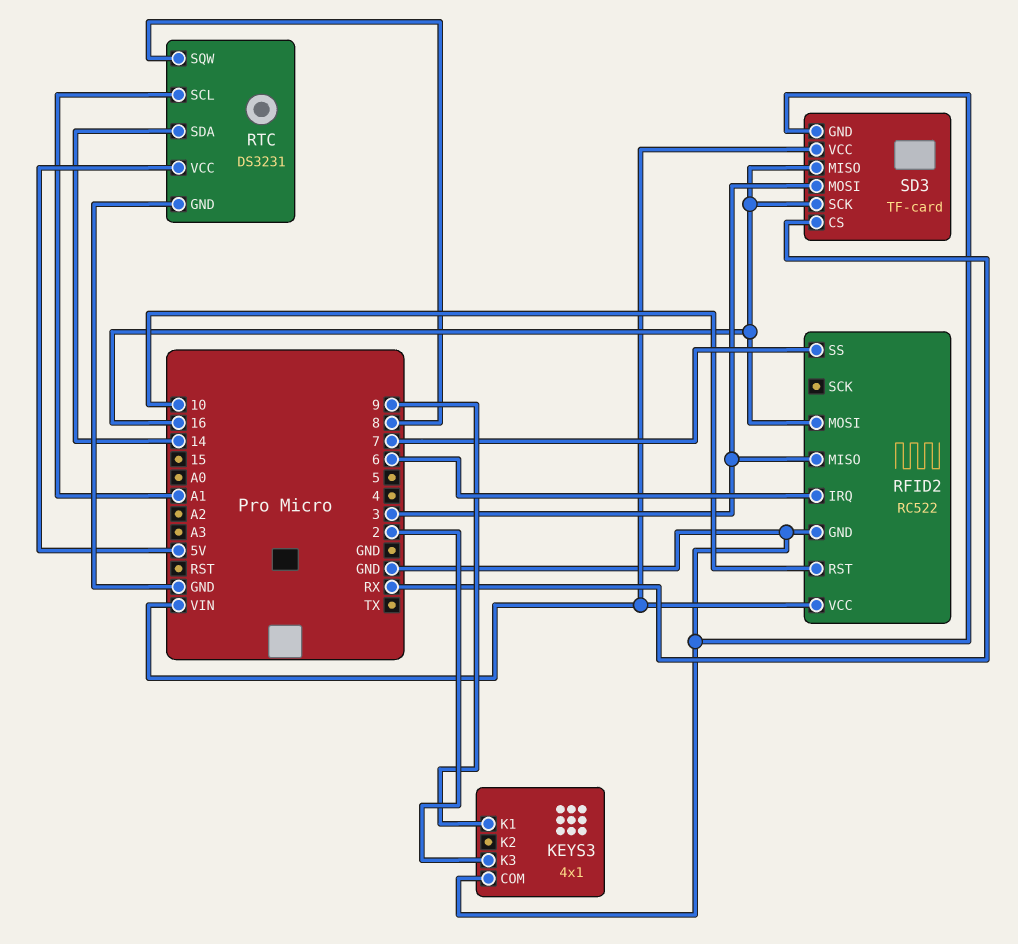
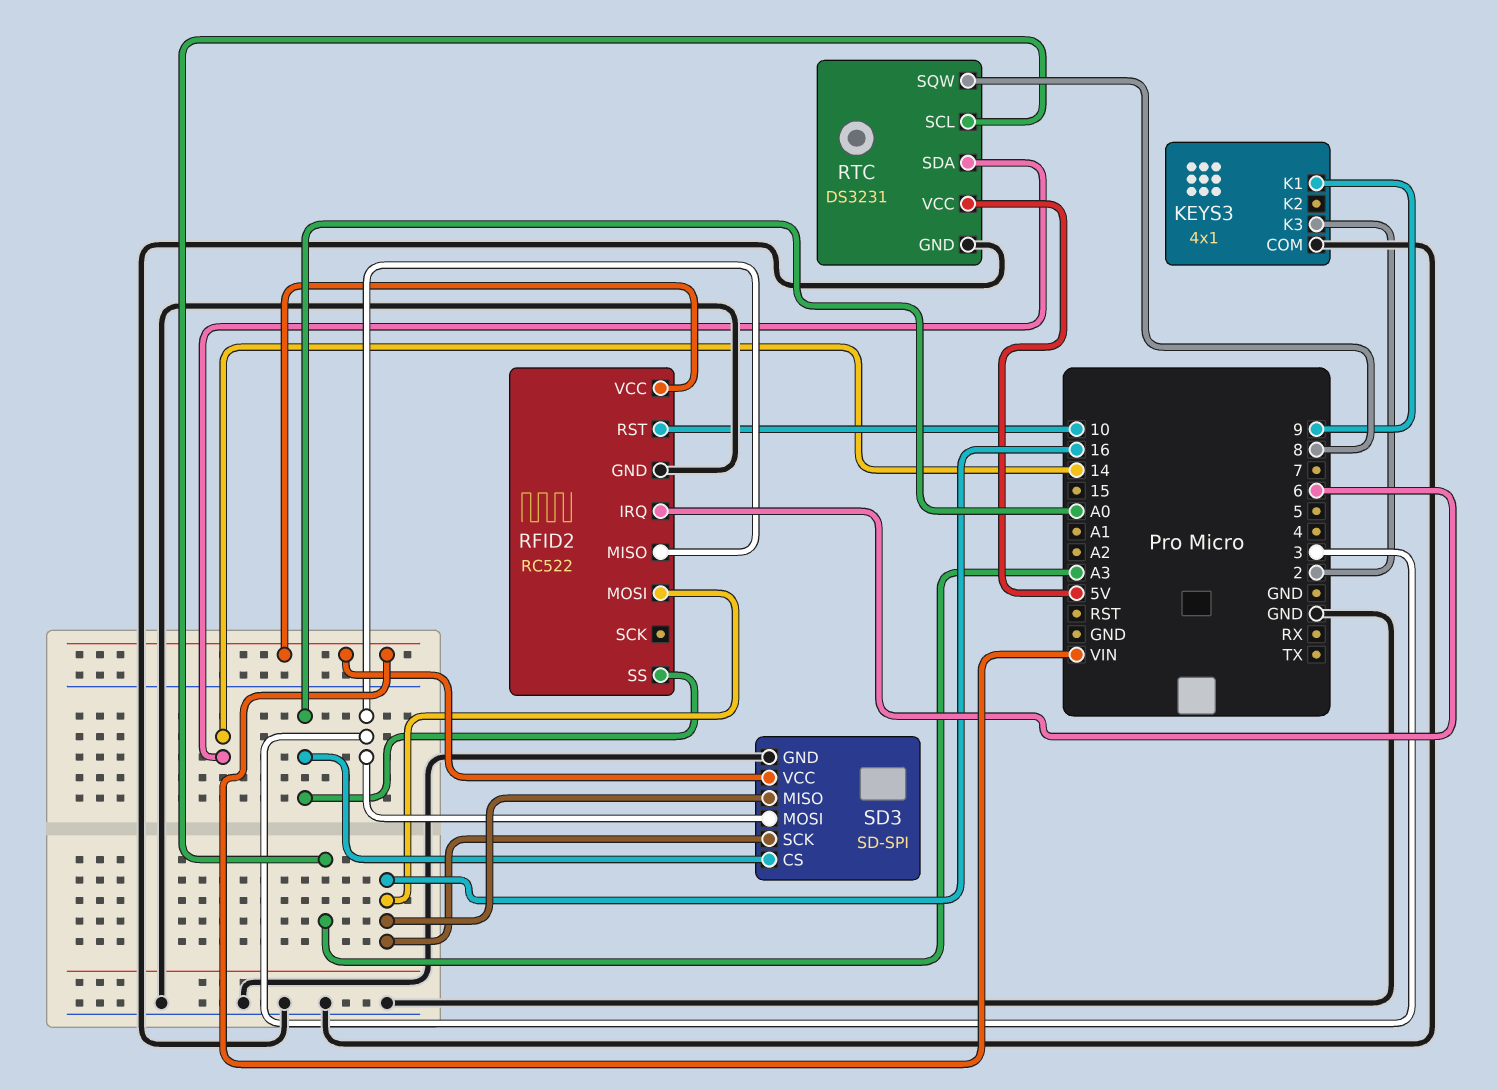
RFID2 pin SS: 7 -> A0
RTC pin SCL: A1 -> A3
SD3: TF-card -> SD-SPI
SD3 pin CS: RX -> A0

